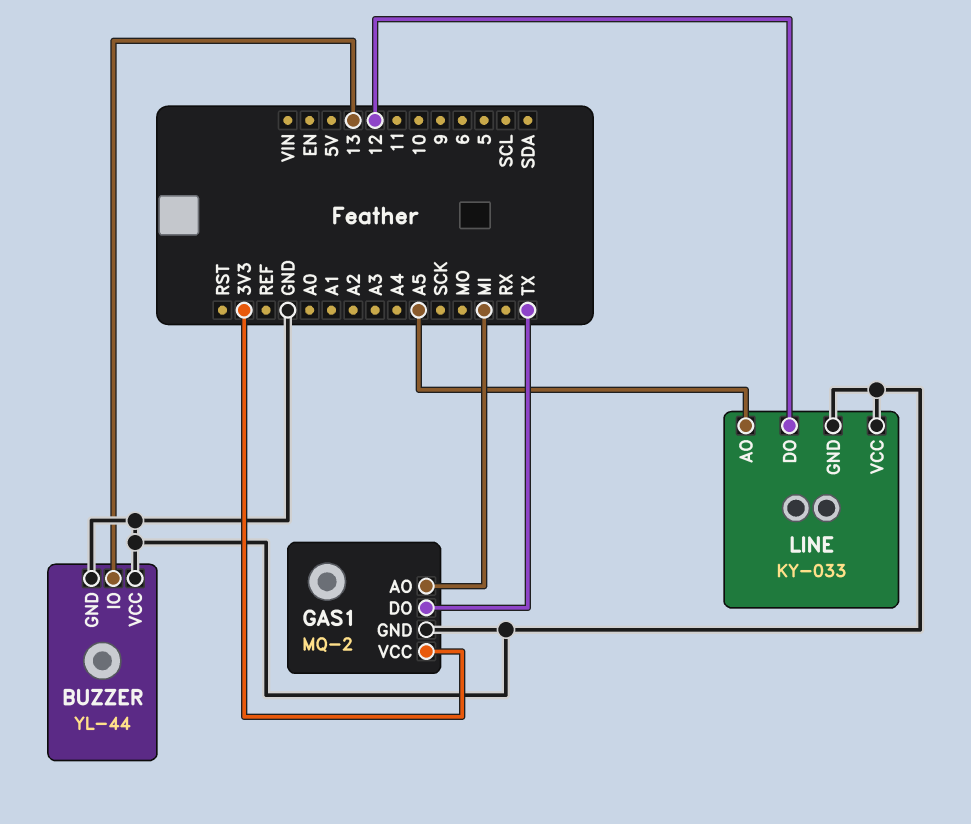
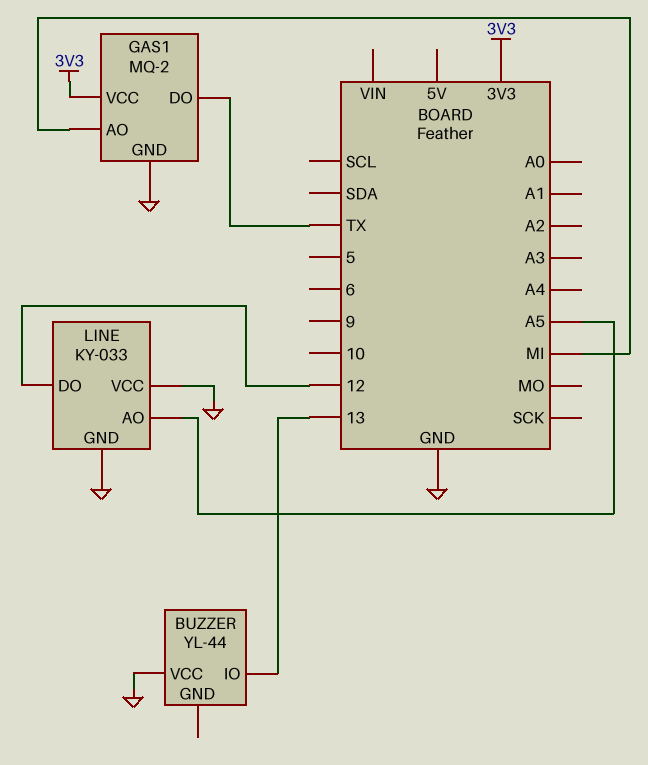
BUZZER pin GND: GND -> none

